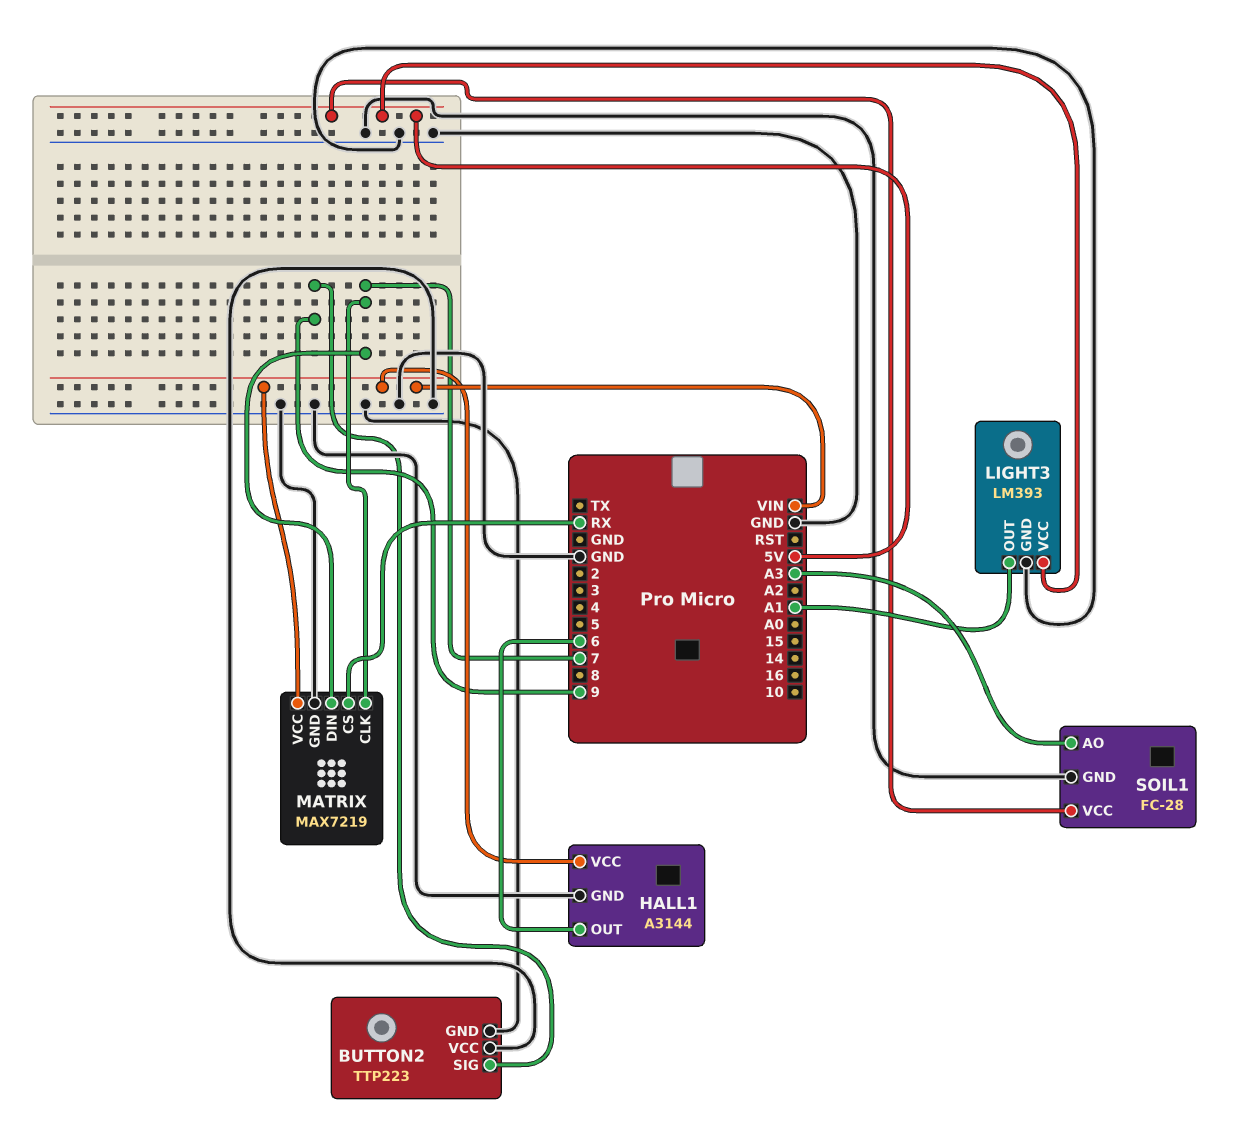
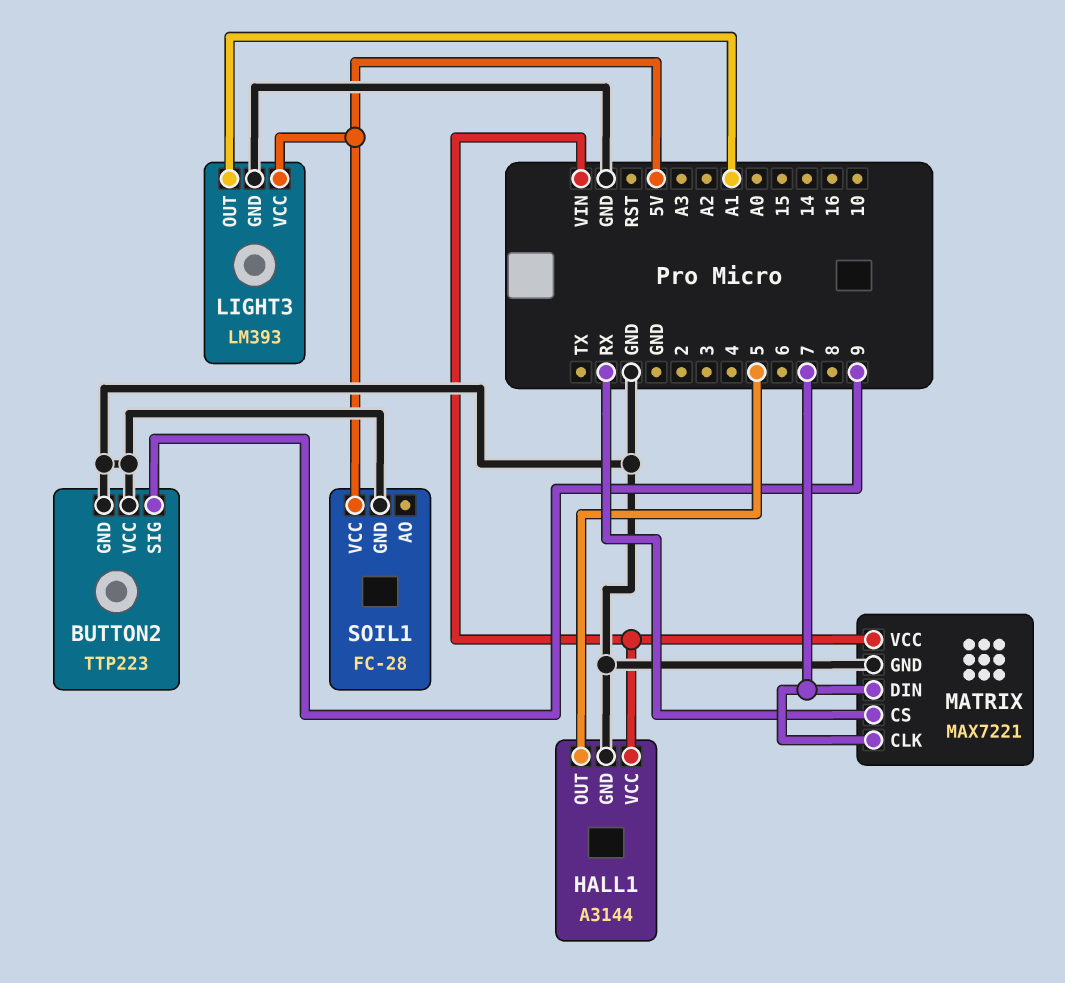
HALL1 pin OUT: 6 -> 5
MATRIX: MAX7219 -> MAX7221
SOIL1 pin AO: A3 -> none

